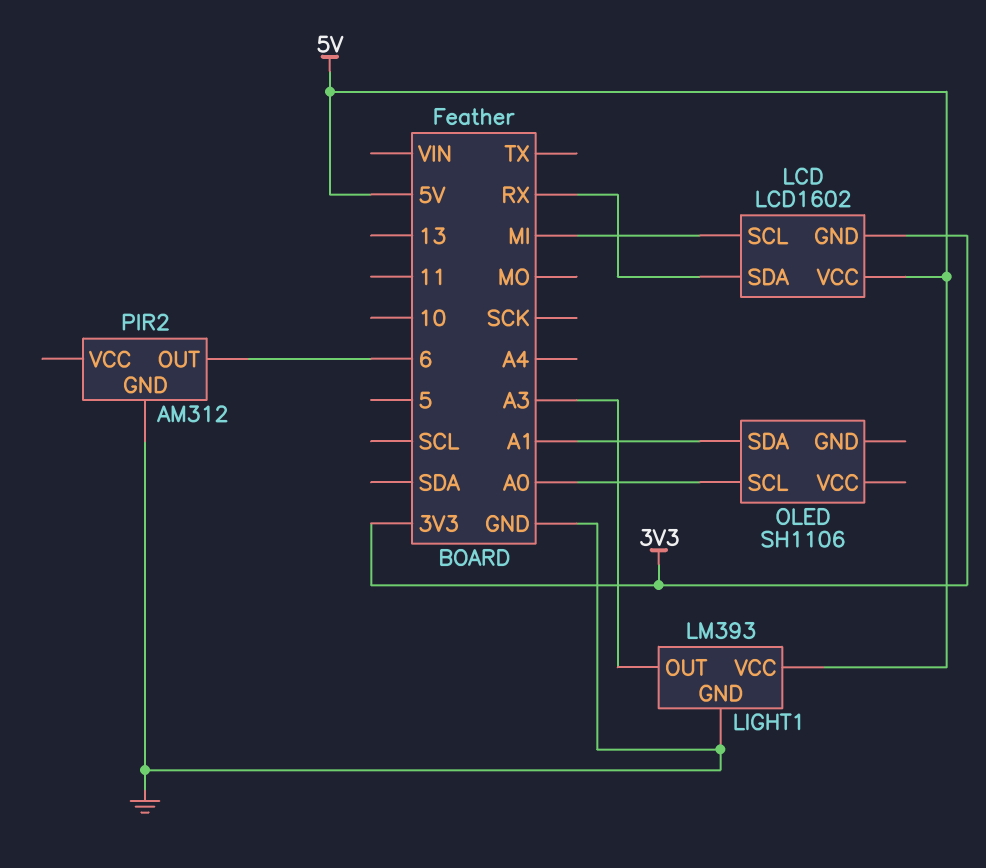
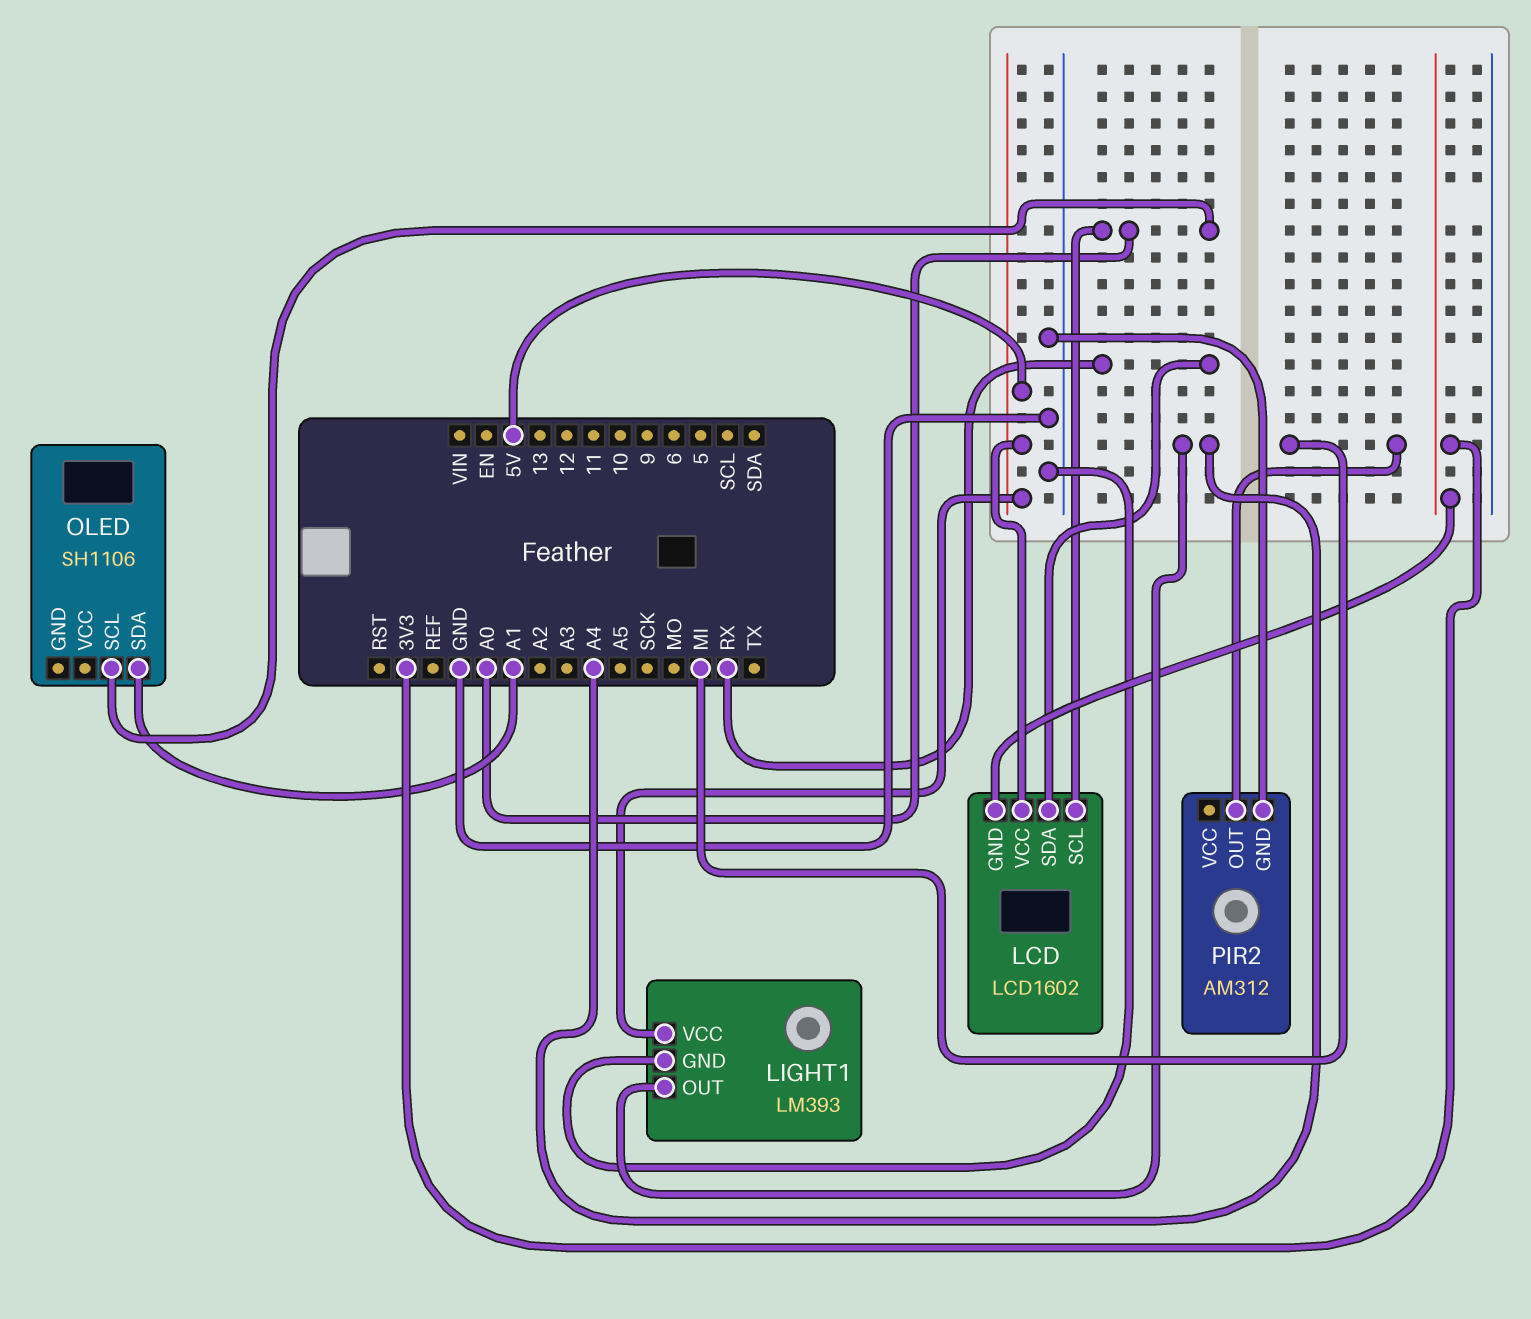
LCD pin SCL: MI -> A0
LIGHT1 pin OUT: A3 -> A4
PIR2 pin OUT: 6 -> MI

